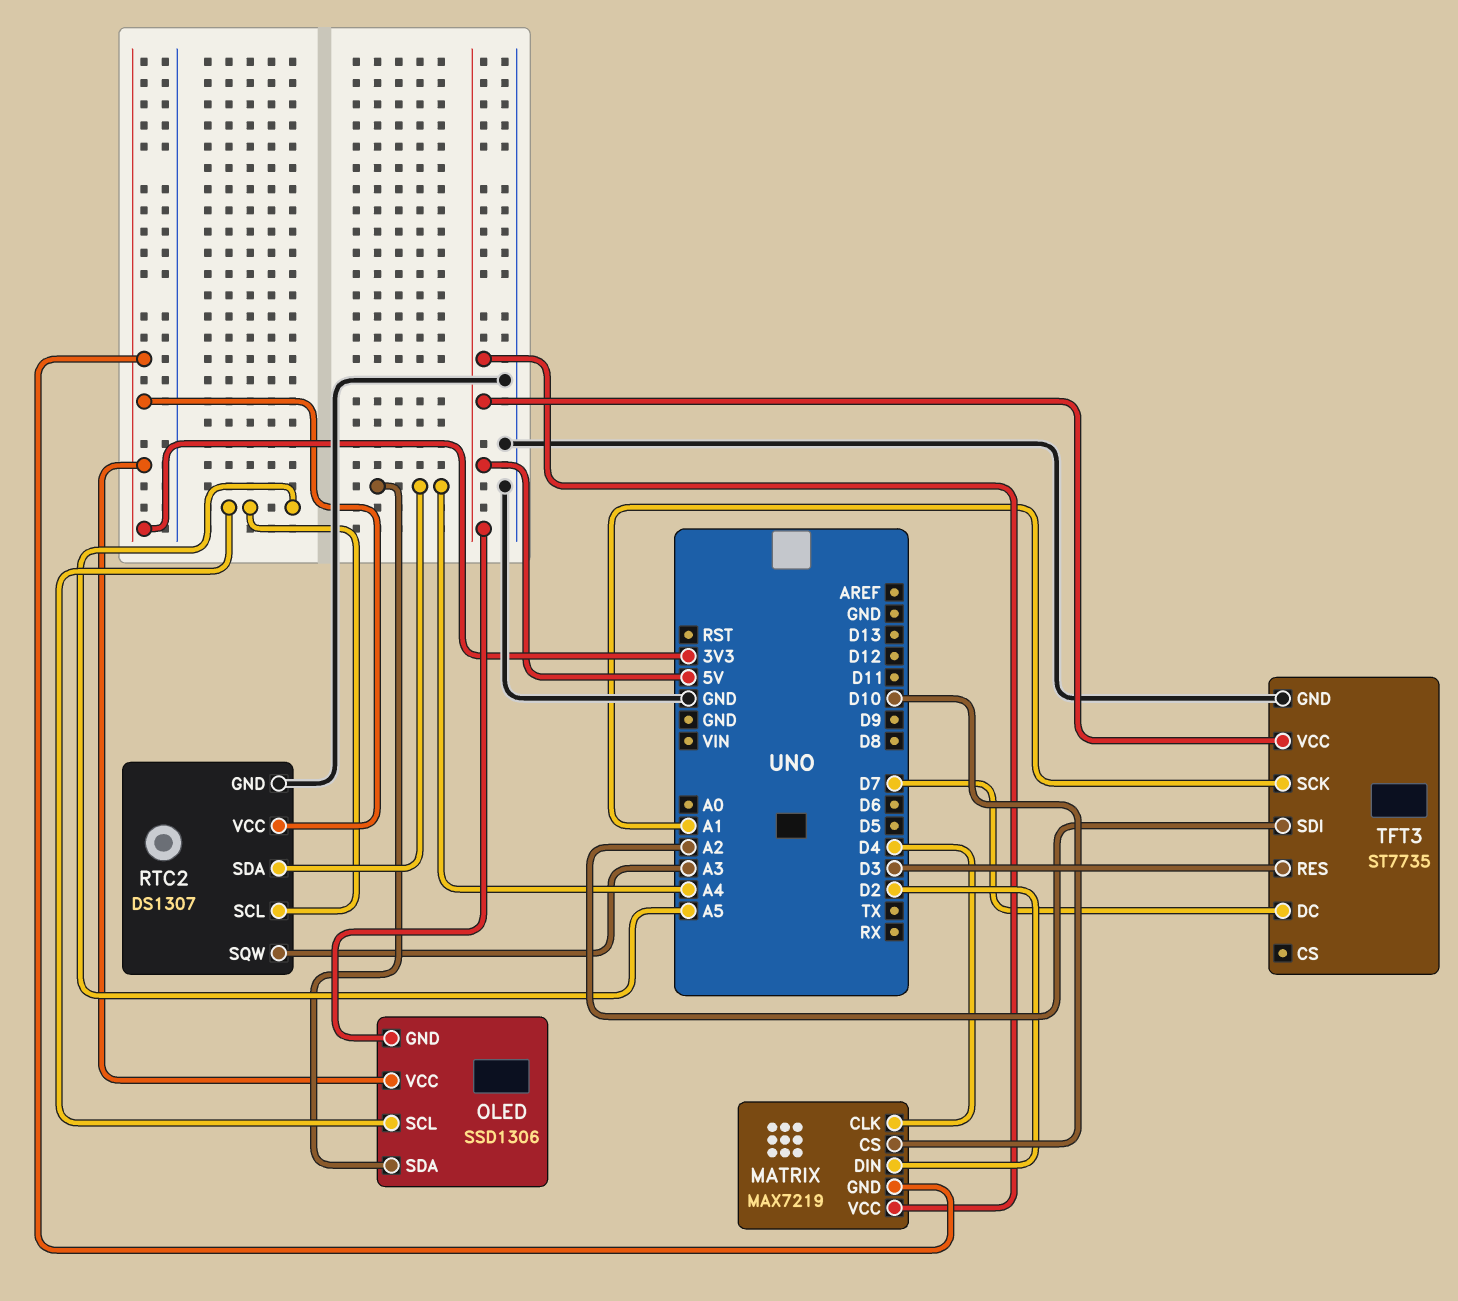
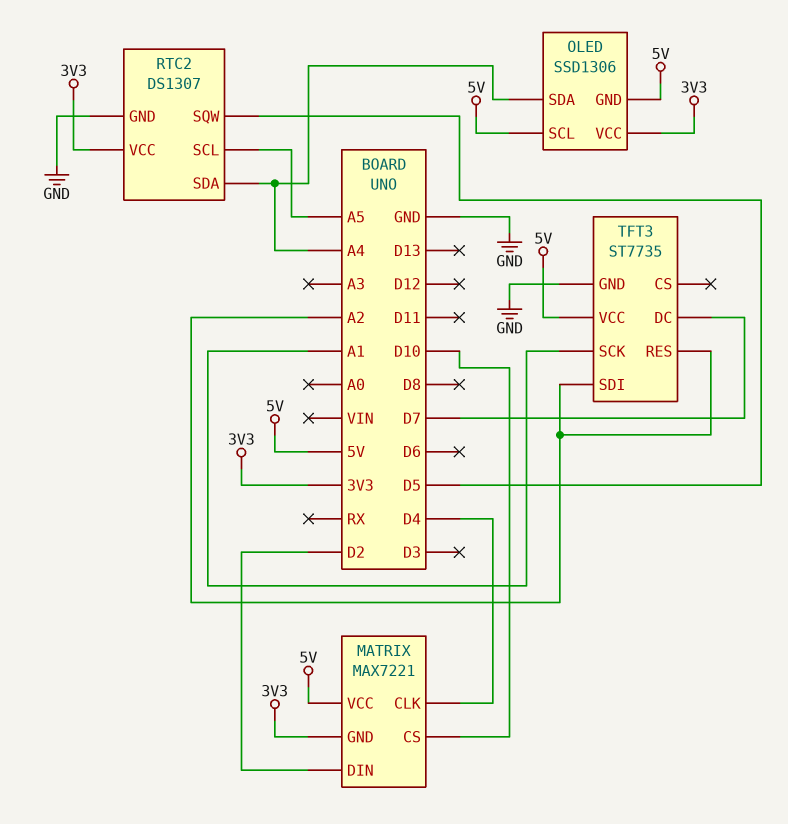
MATRIX: MAX7219 -> MAX7221
OLED pin SCL: A5 -> 5V
RTC2 pin SQW: A3 -> D5
TFT3 pin RES: D3 -> A2

